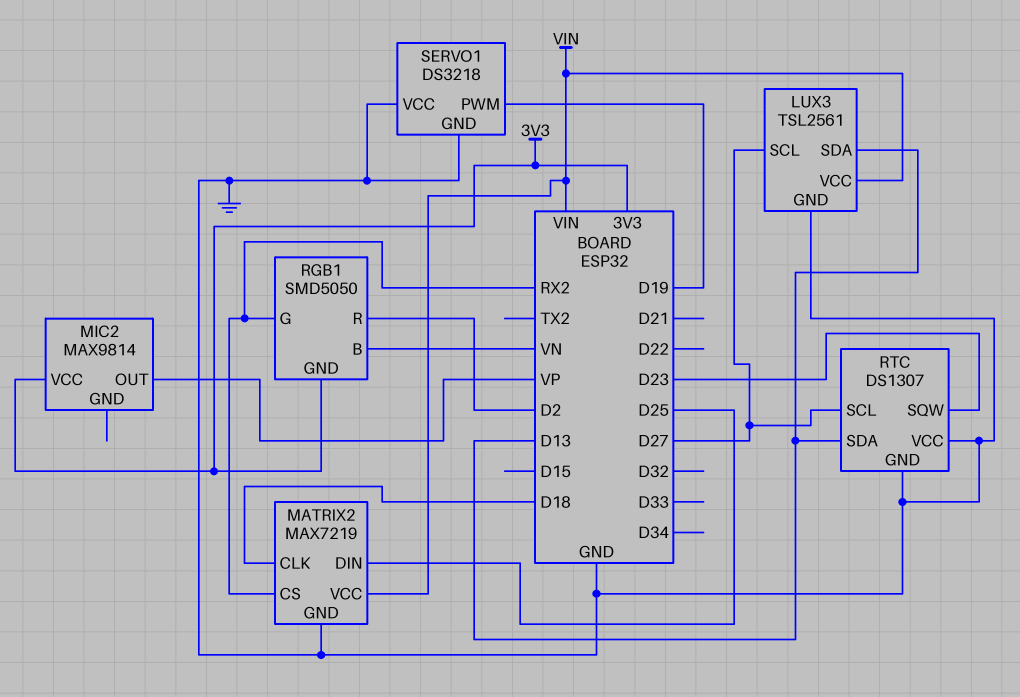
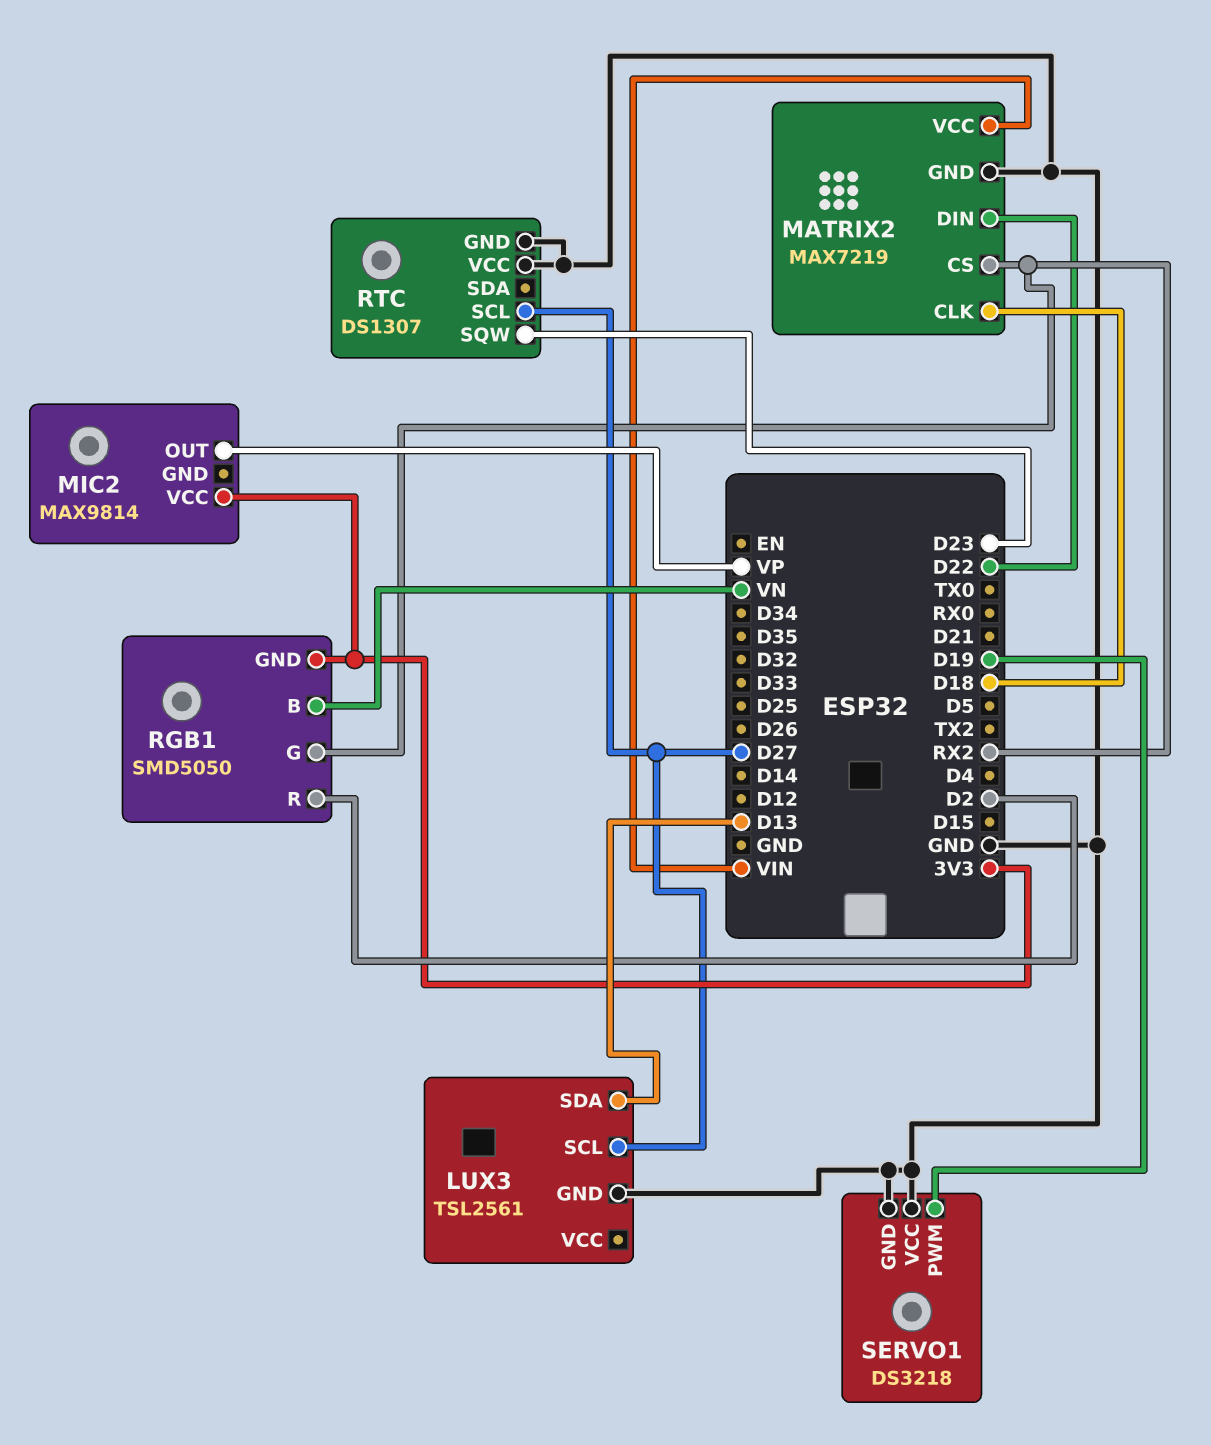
LUX3 pin VCC: VIN -> none
MATRIX2 pin DIN: D25 -> D22
RTC pin SDA: D13 -> none

